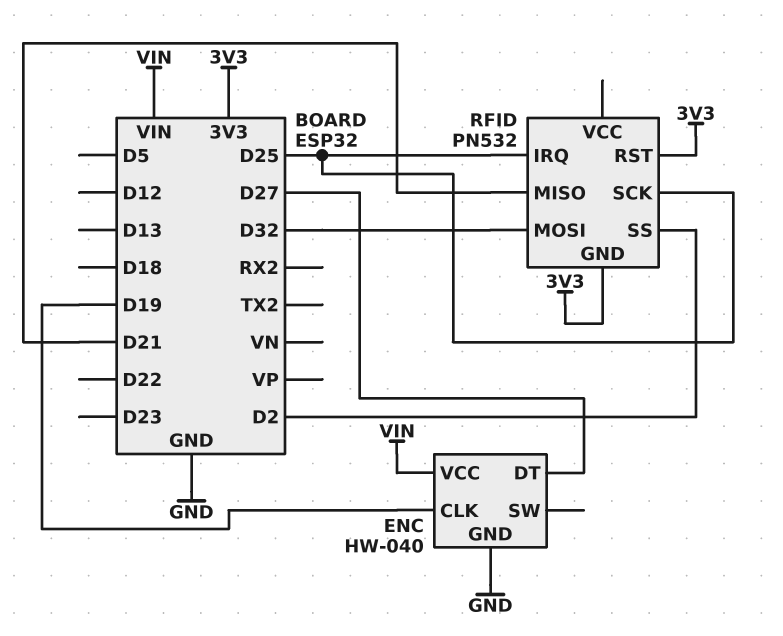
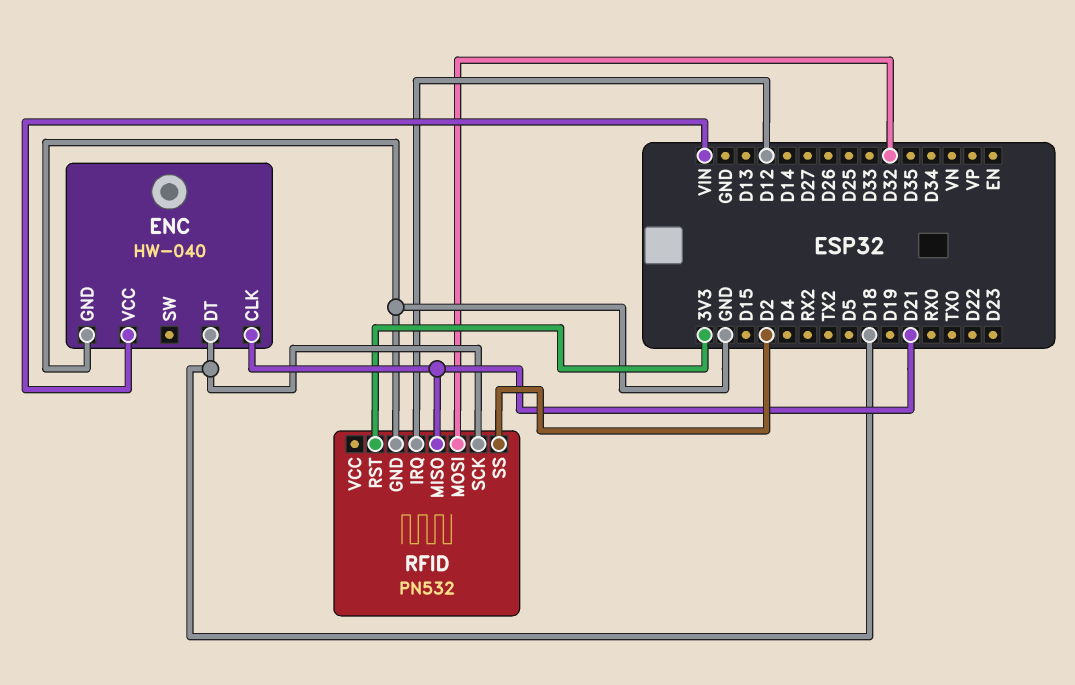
ENC pin CLK: D19 -> D21
ENC pin DT: D27 -> D18
RFID pin GND: 3V3 -> GND
RFID pin IRQ: D25 -> D12
RFID pin SCK: D25 -> D18

